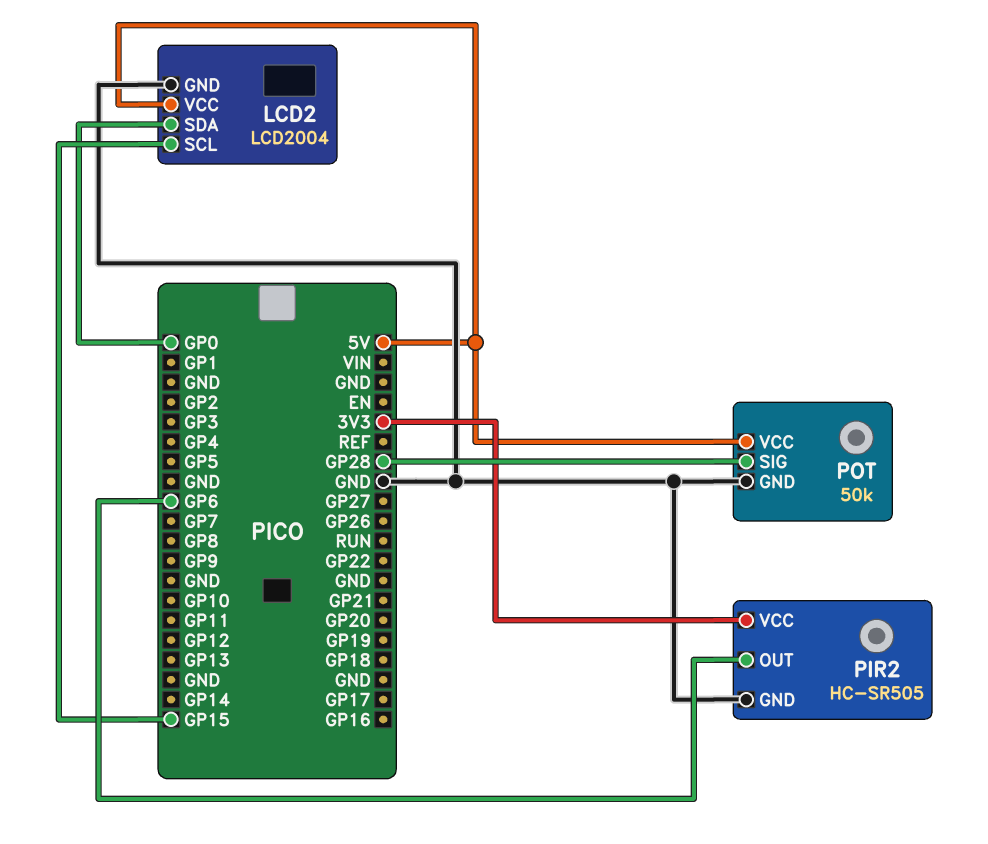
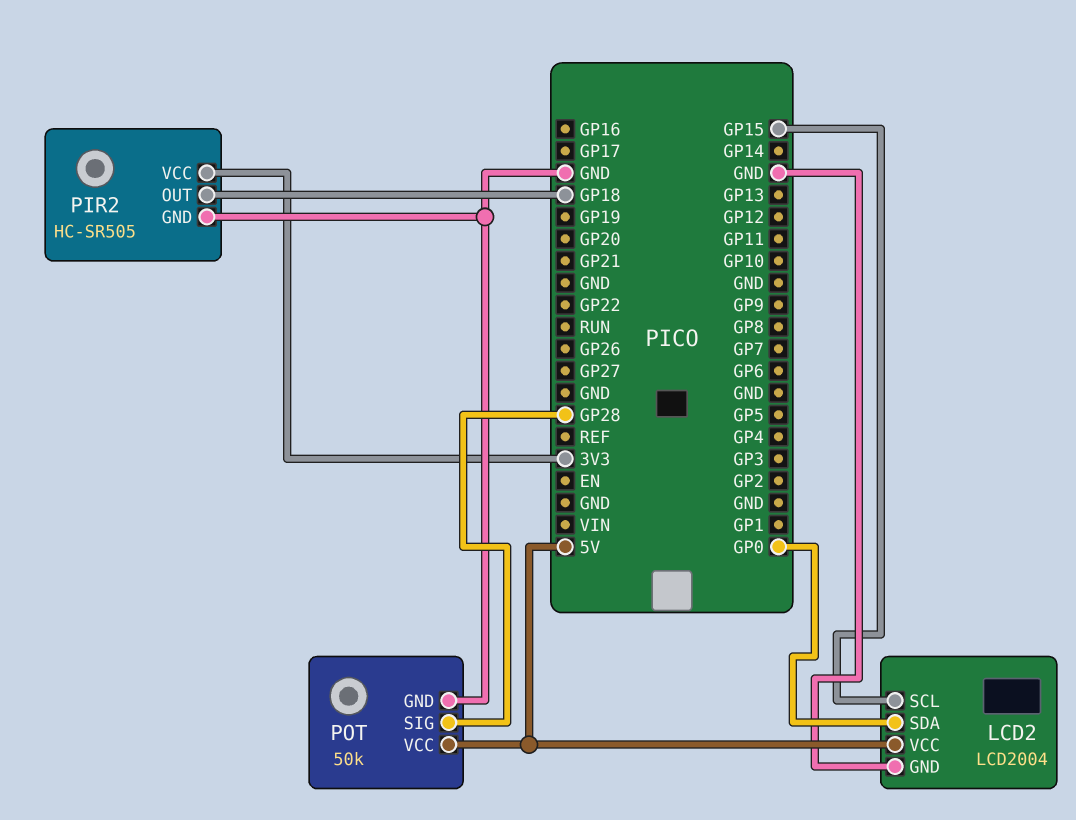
PIR2 pin OUT: GP6 -> GP18

